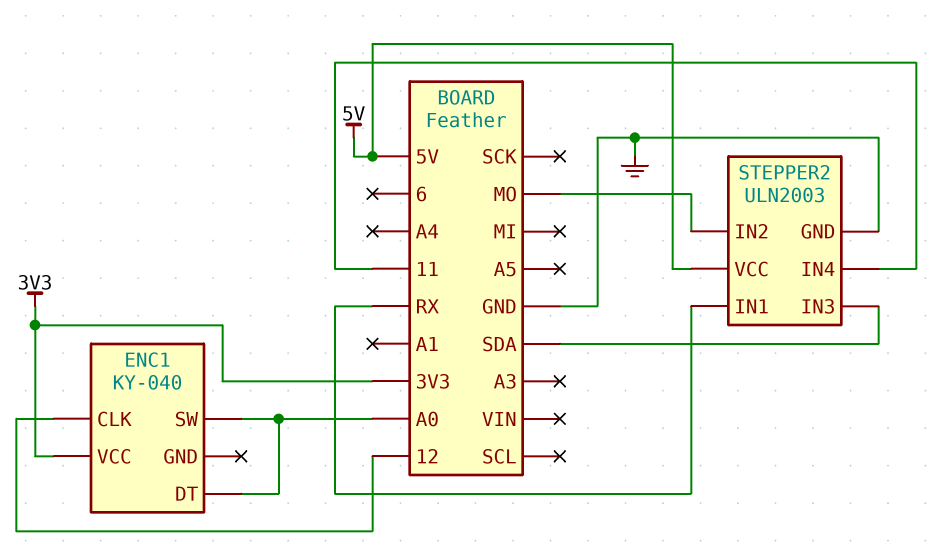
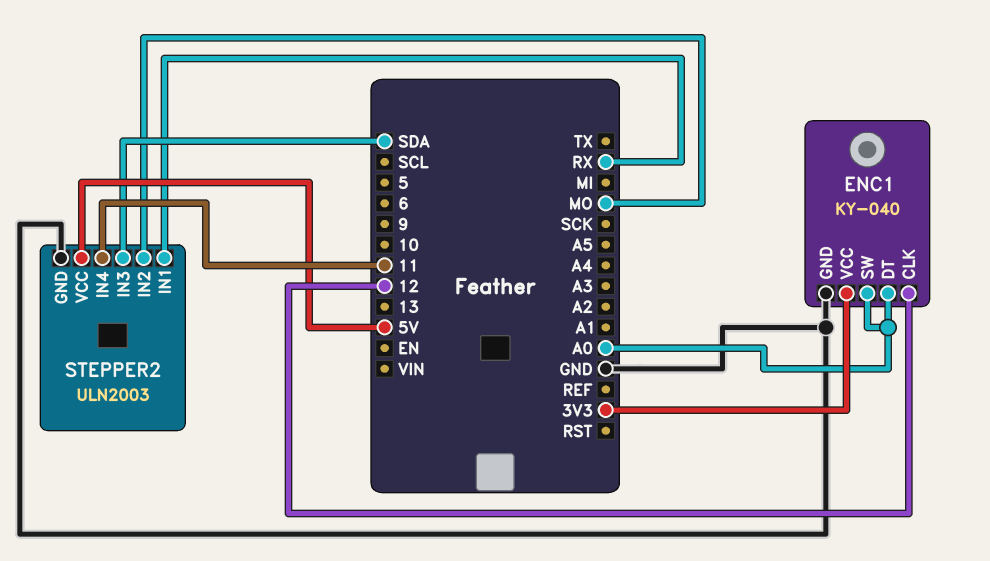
ENC1 pin GND: none -> GND

